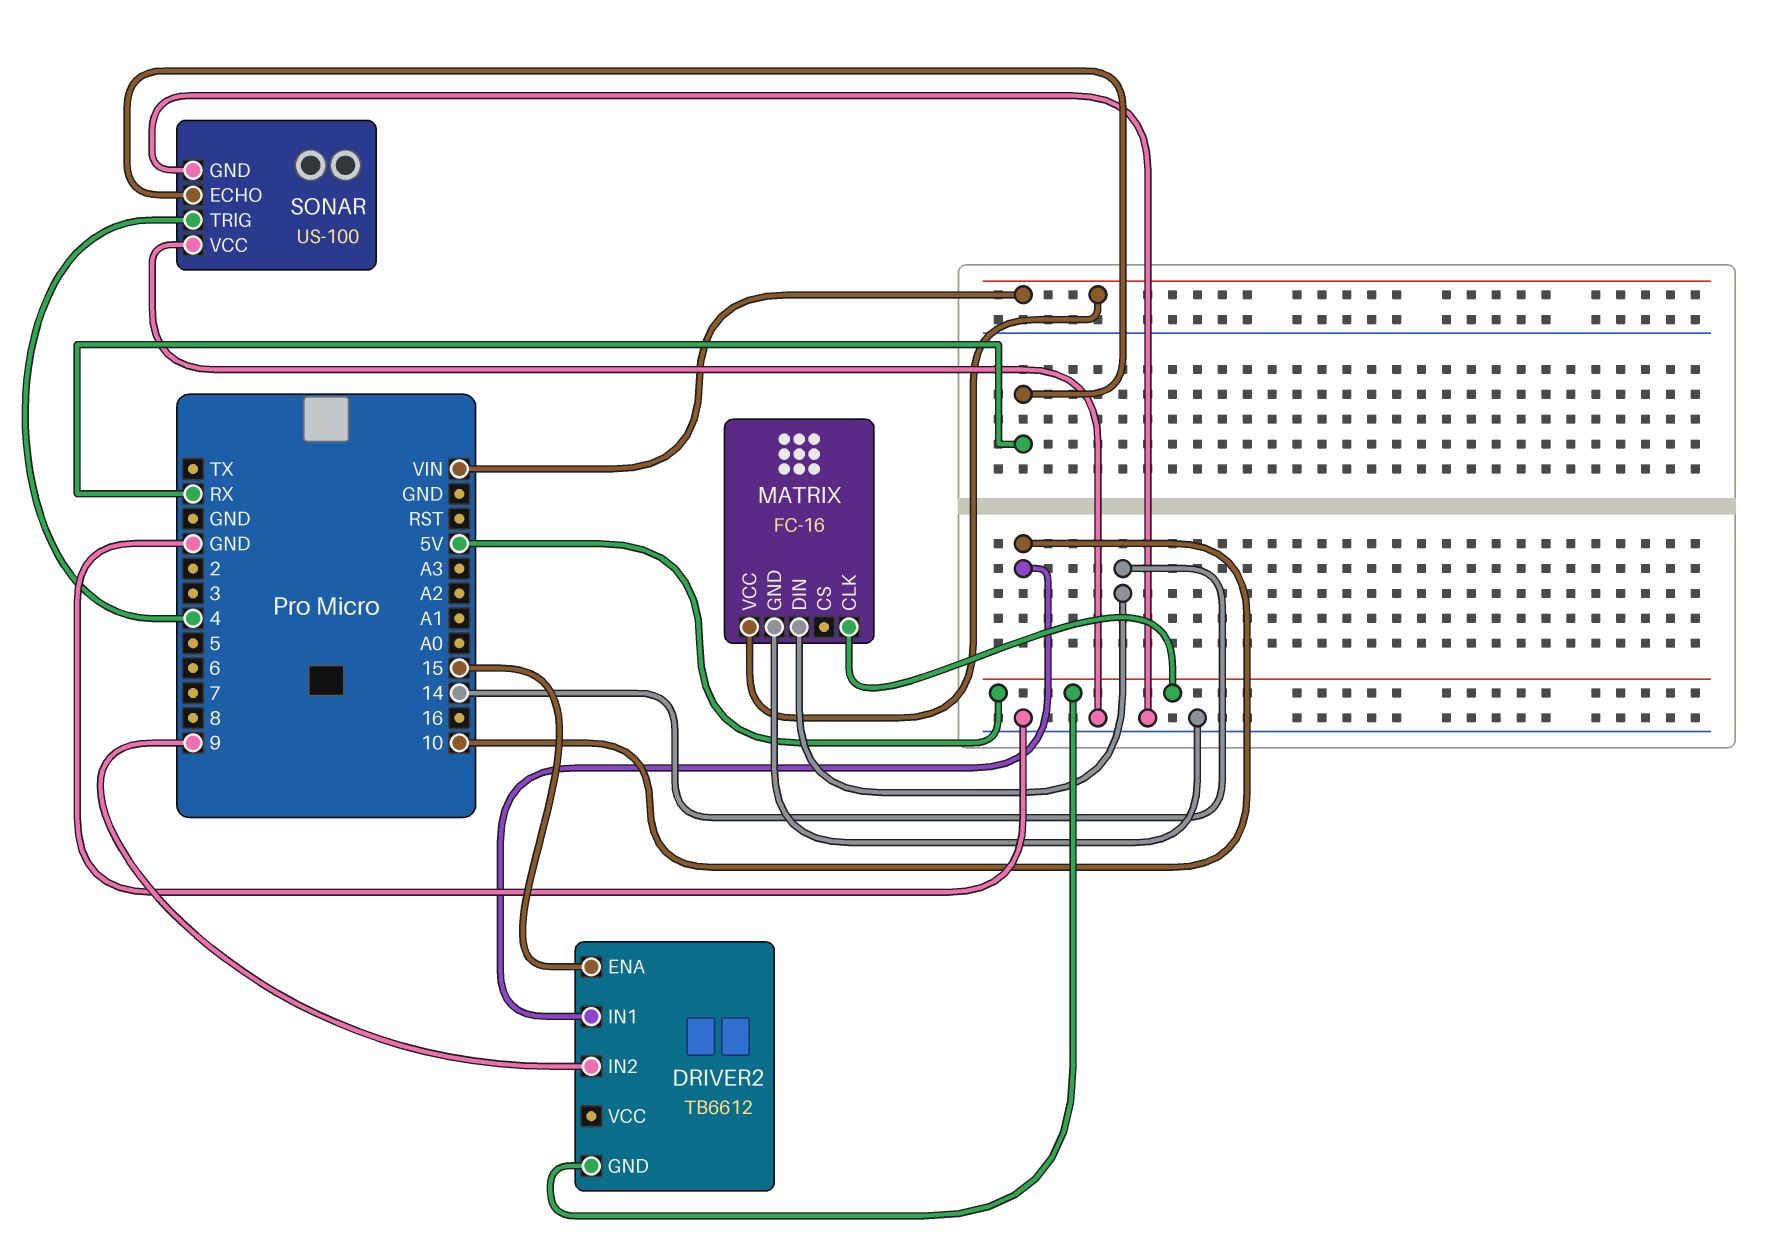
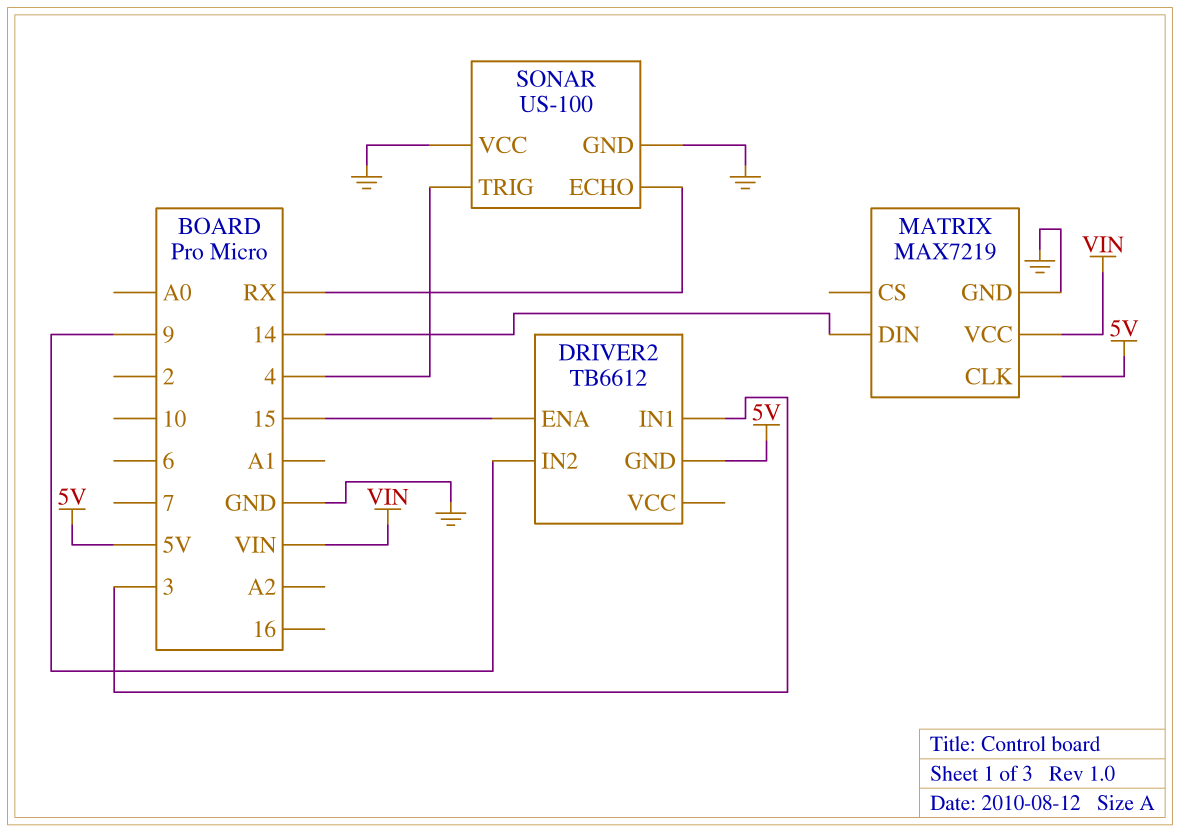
DRIVER2 pin IN1: 10 -> 3
MATRIX: FC-16 -> MAX7219

